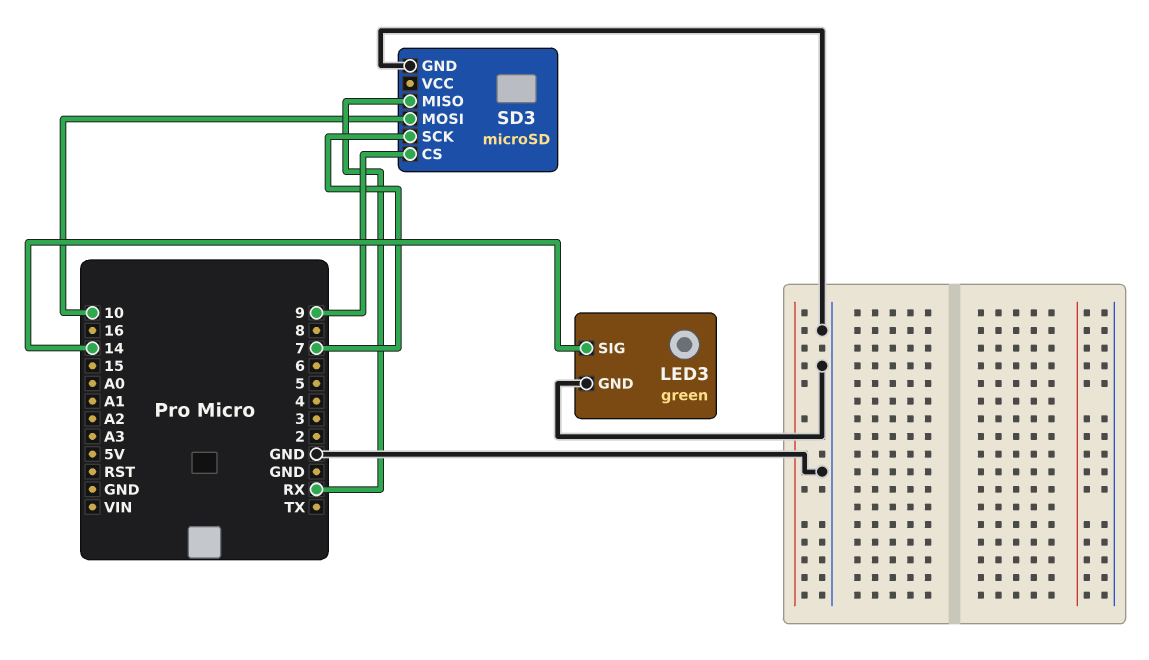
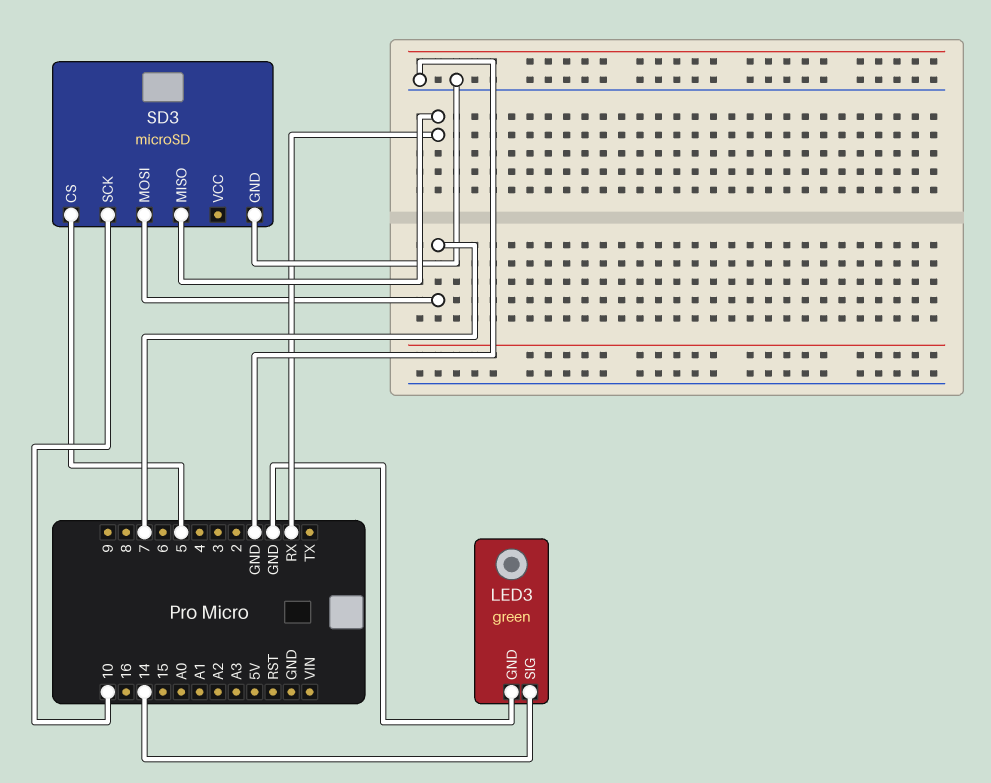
SD3 pin CS: 9 -> 5
SD3 pin MOSI: 10 -> 7
SD3 pin SCK: 7 -> 10

